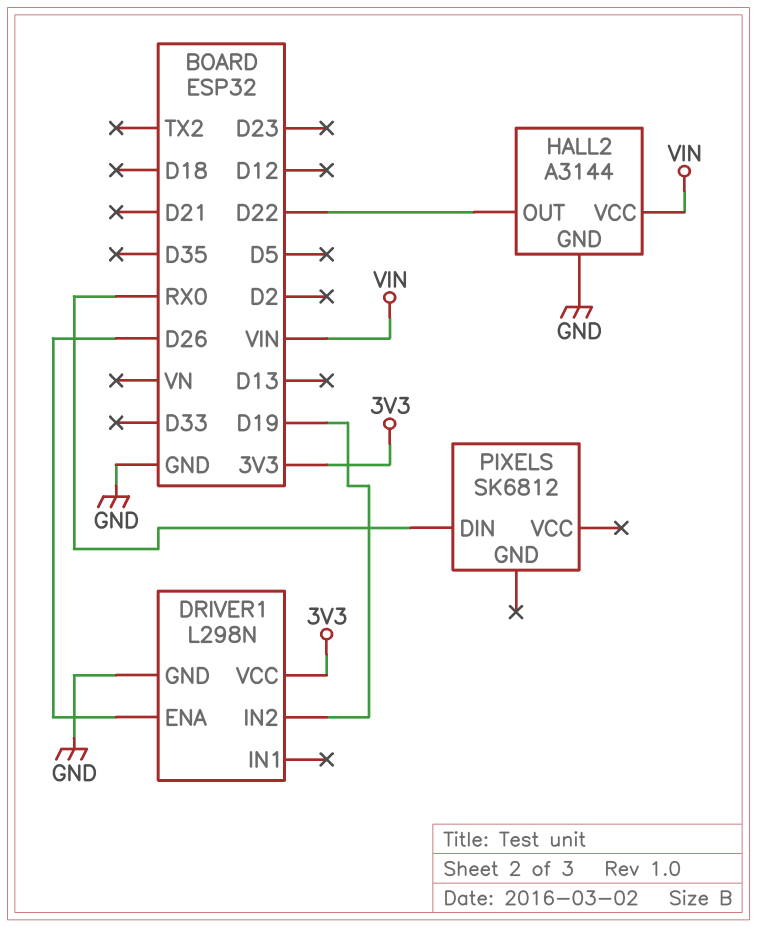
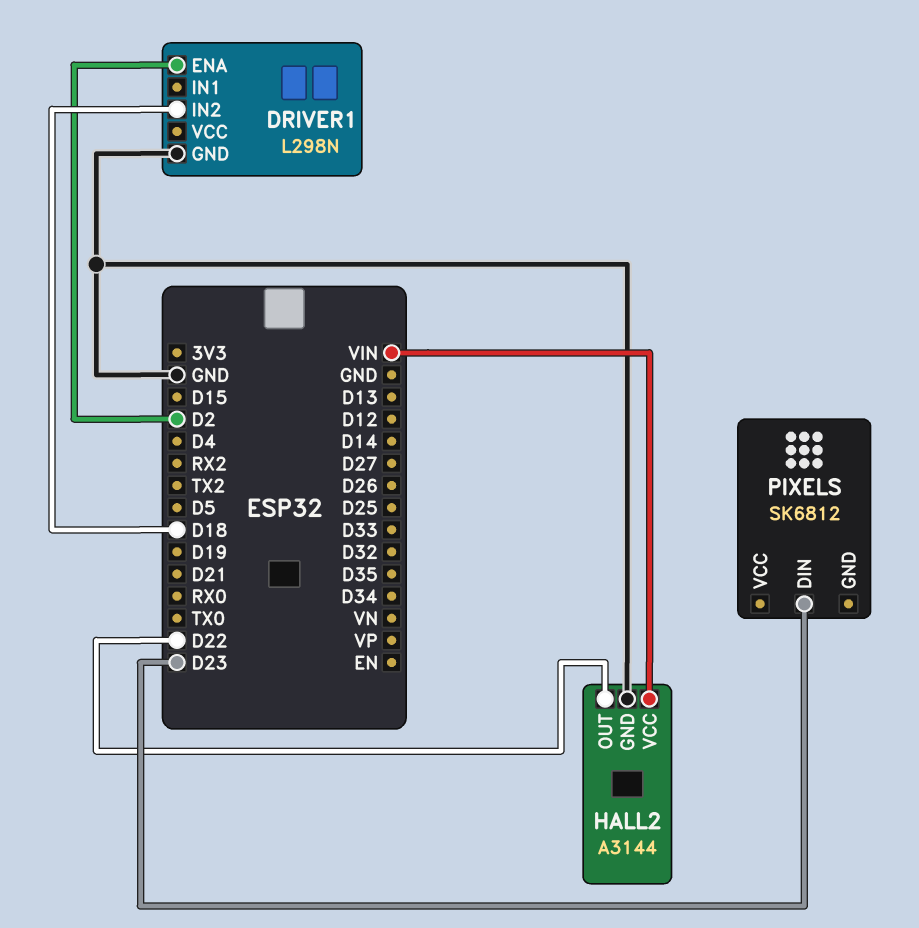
DRIVER1 pin ENA: D26 -> D2
DRIVER1 pin IN2: D19 -> D18
DRIVER1 pin VCC: 3V3 -> none
PIXELS pin DIN: RX0 -> D23

